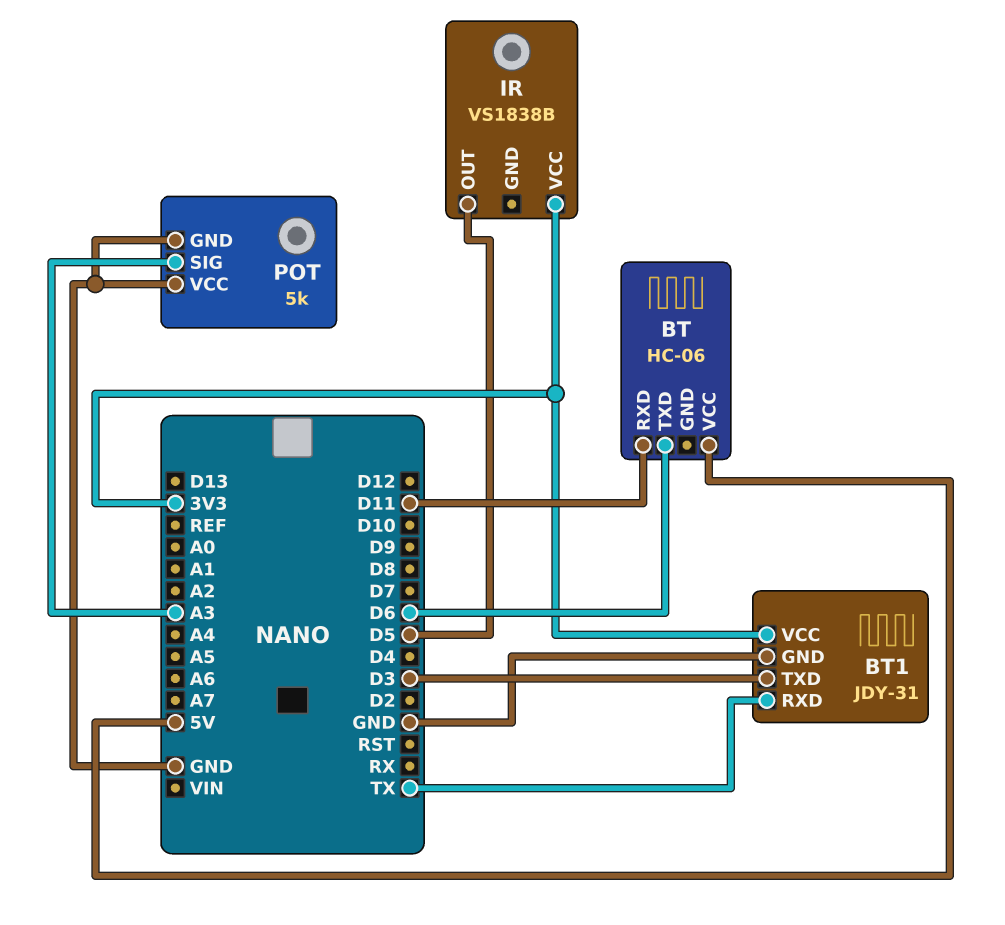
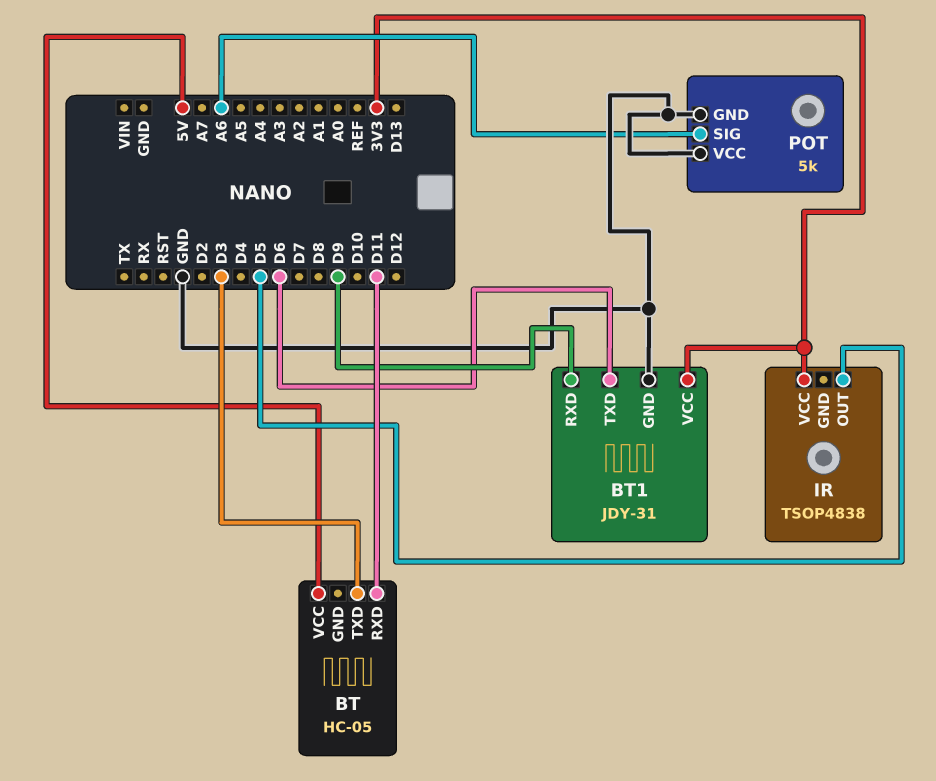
BT: HC-06 -> HC-05
BT pin TXD: D6 -> D3
BT1 pin RXD: TX -> D9
BT1 pin TXD: D3 -> D6
IR: VS1838B -> TSOP4838
POT pin SIG: A3 -> A6

